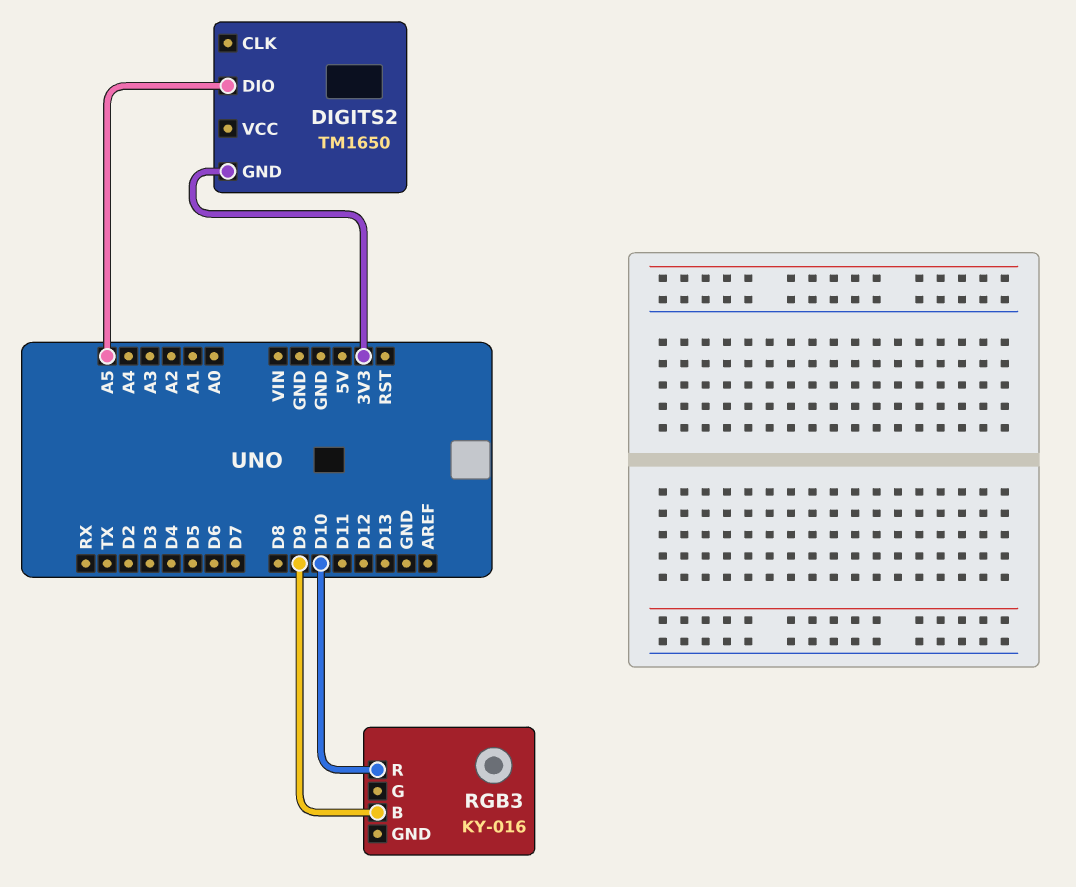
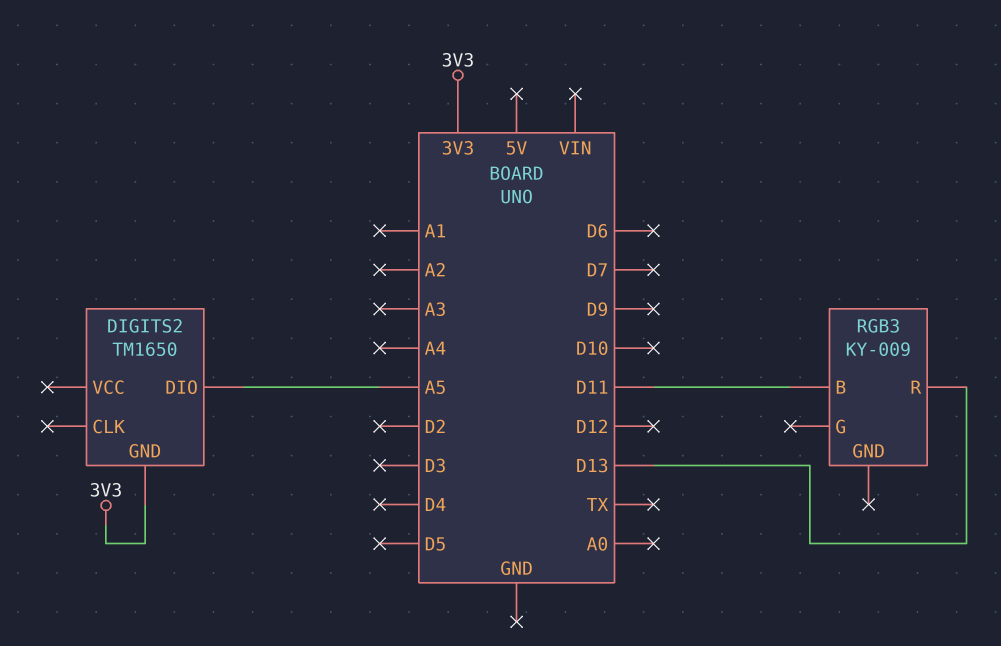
RGB3: KY-016 -> KY-009
RGB3 pin B: D9 -> D11
RGB3 pin R: D10 -> D13

